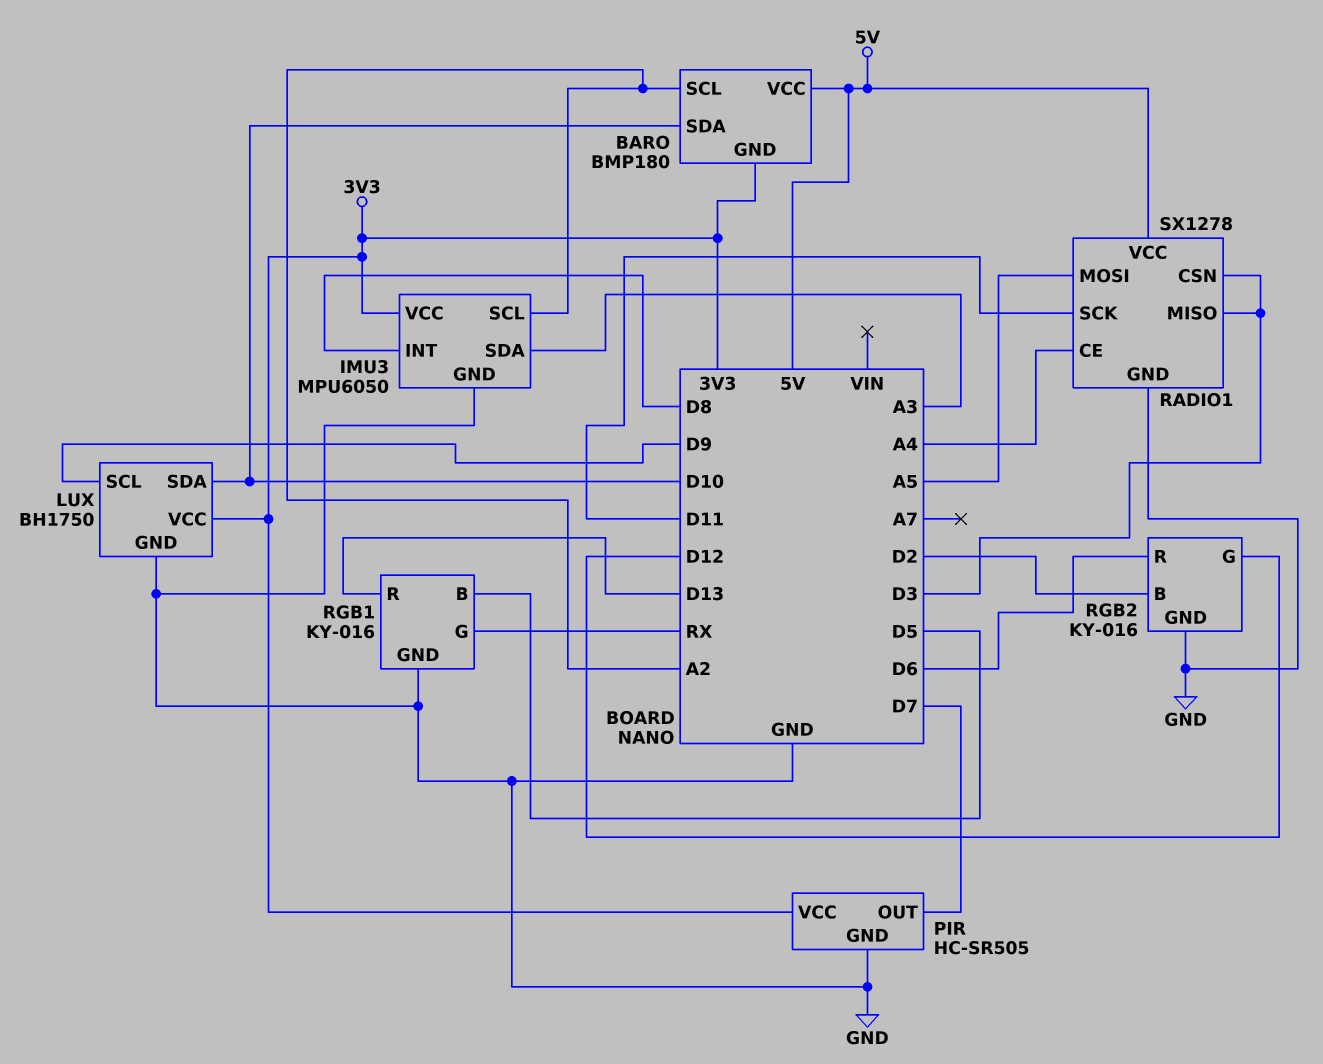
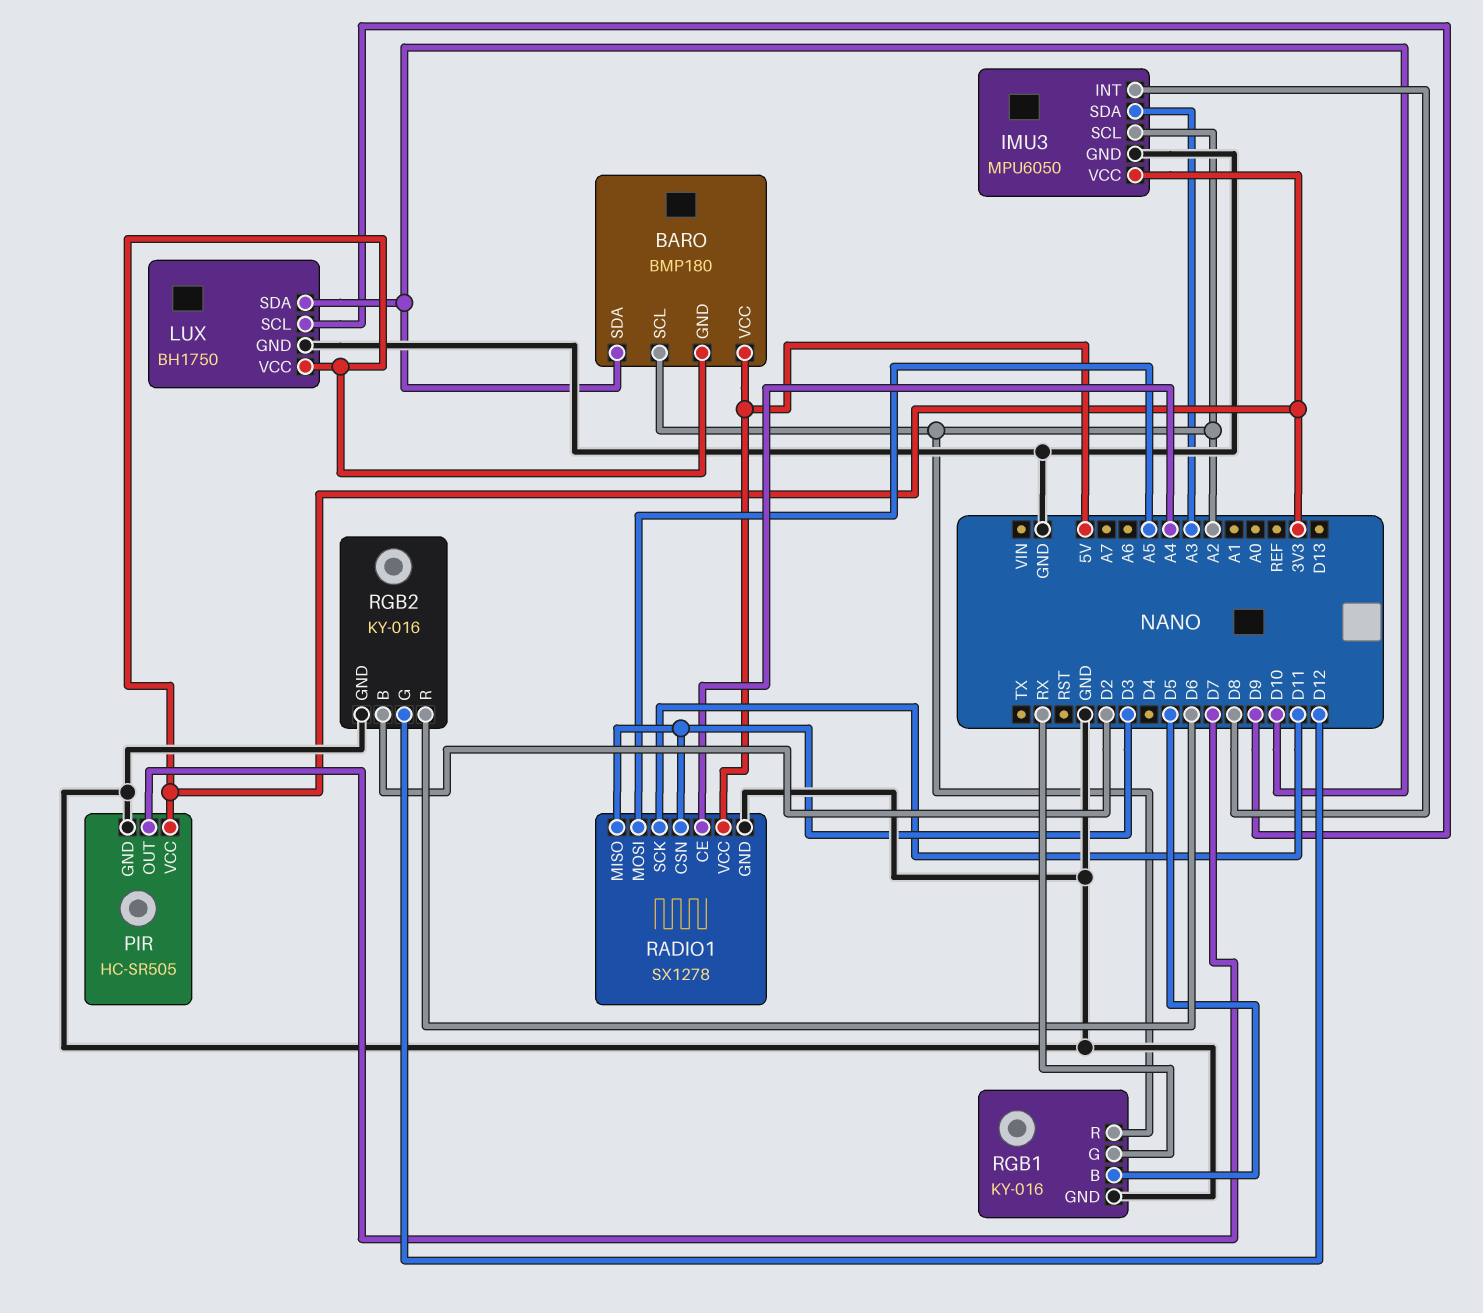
RGB1 pin R: D13 -> A2

